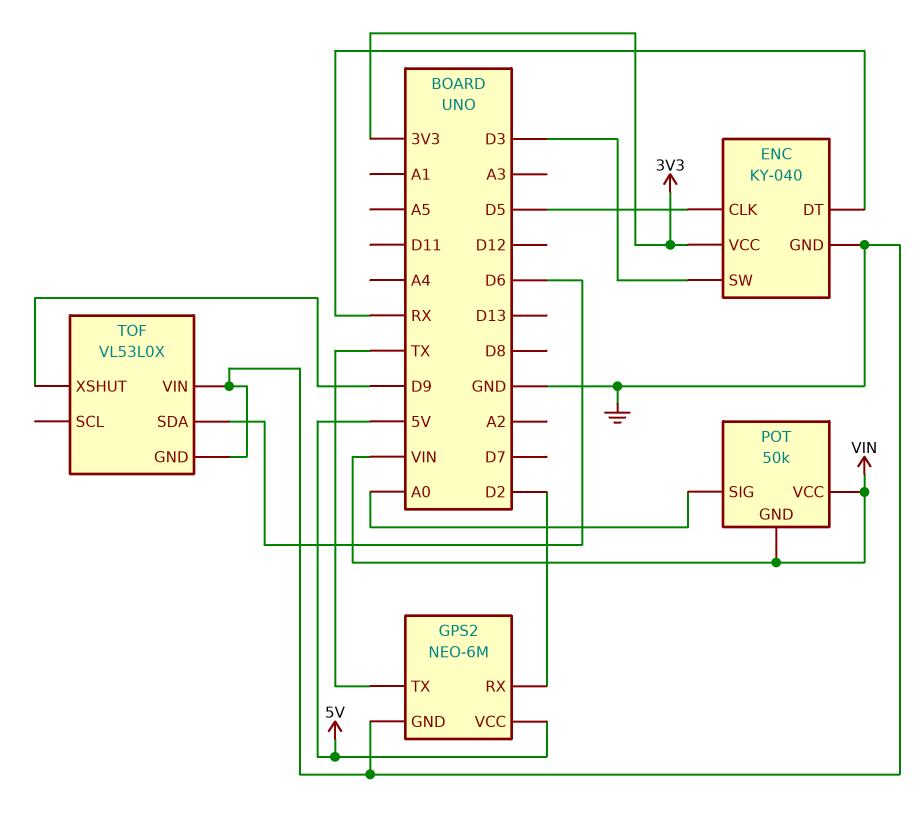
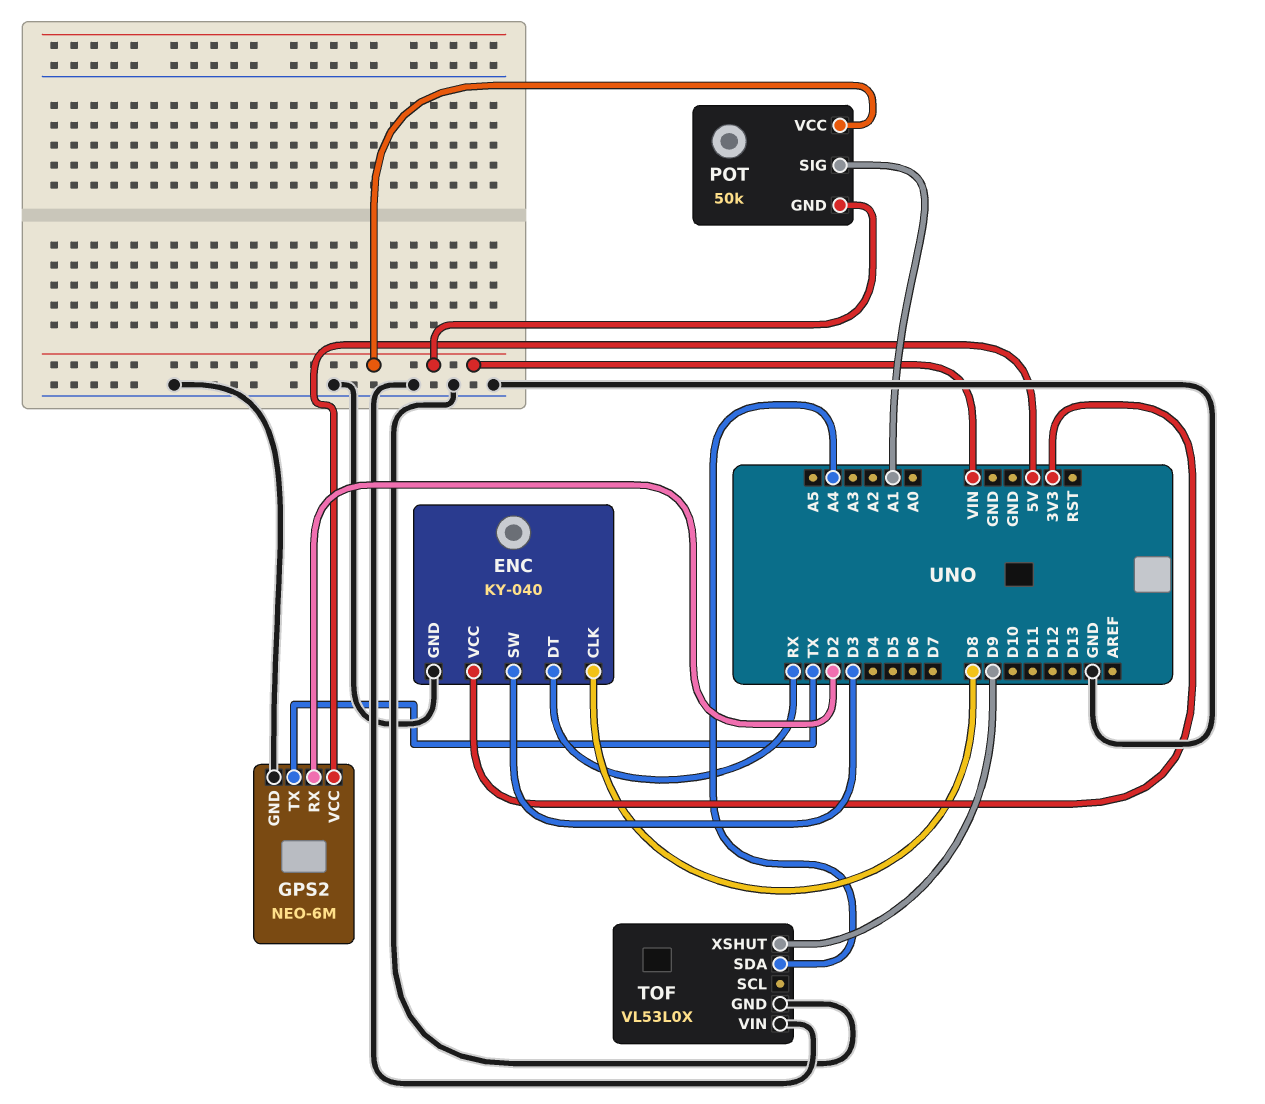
ENC pin CLK: D5 -> D8
POT pin SIG: A0 -> A1
TOF pin SDA: D6 -> A4

